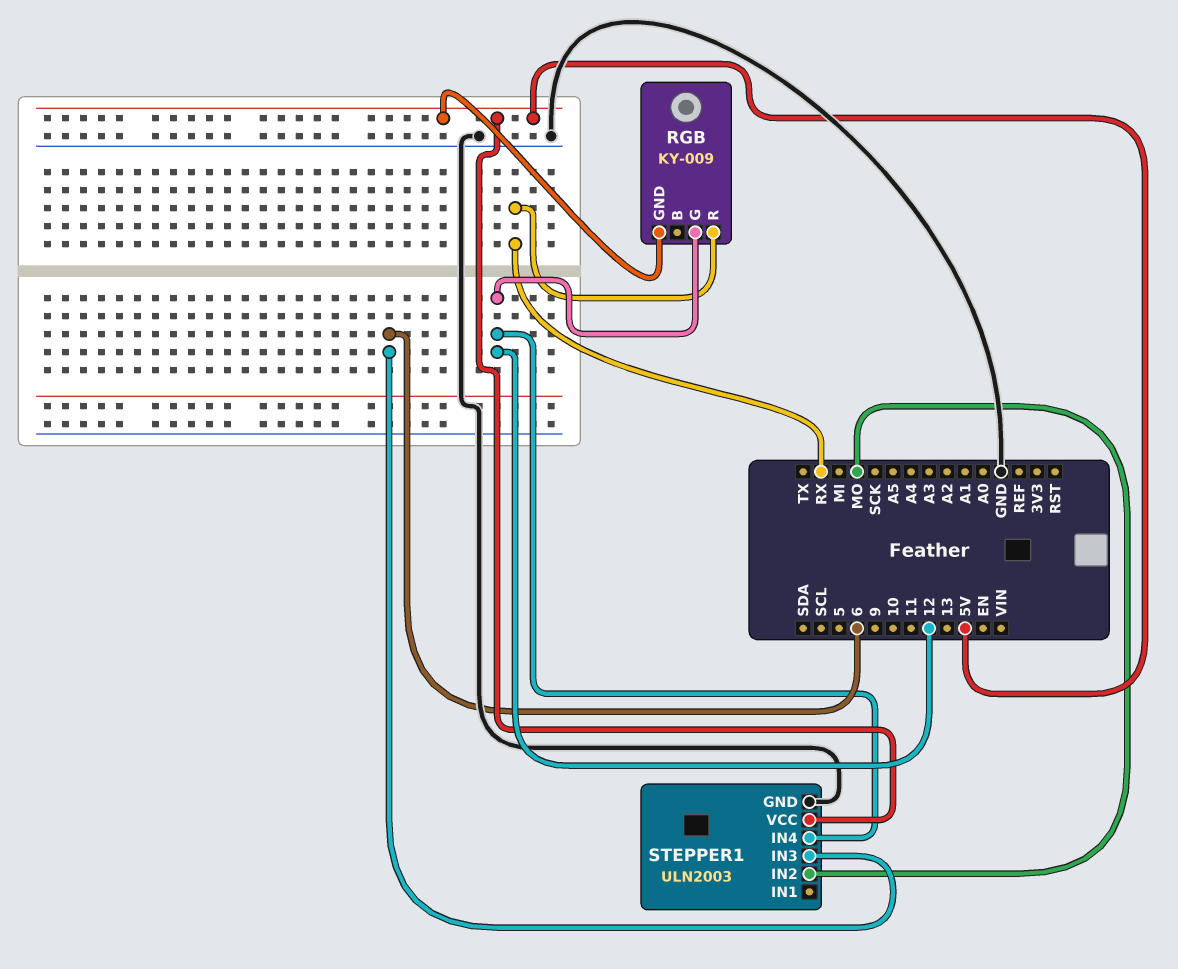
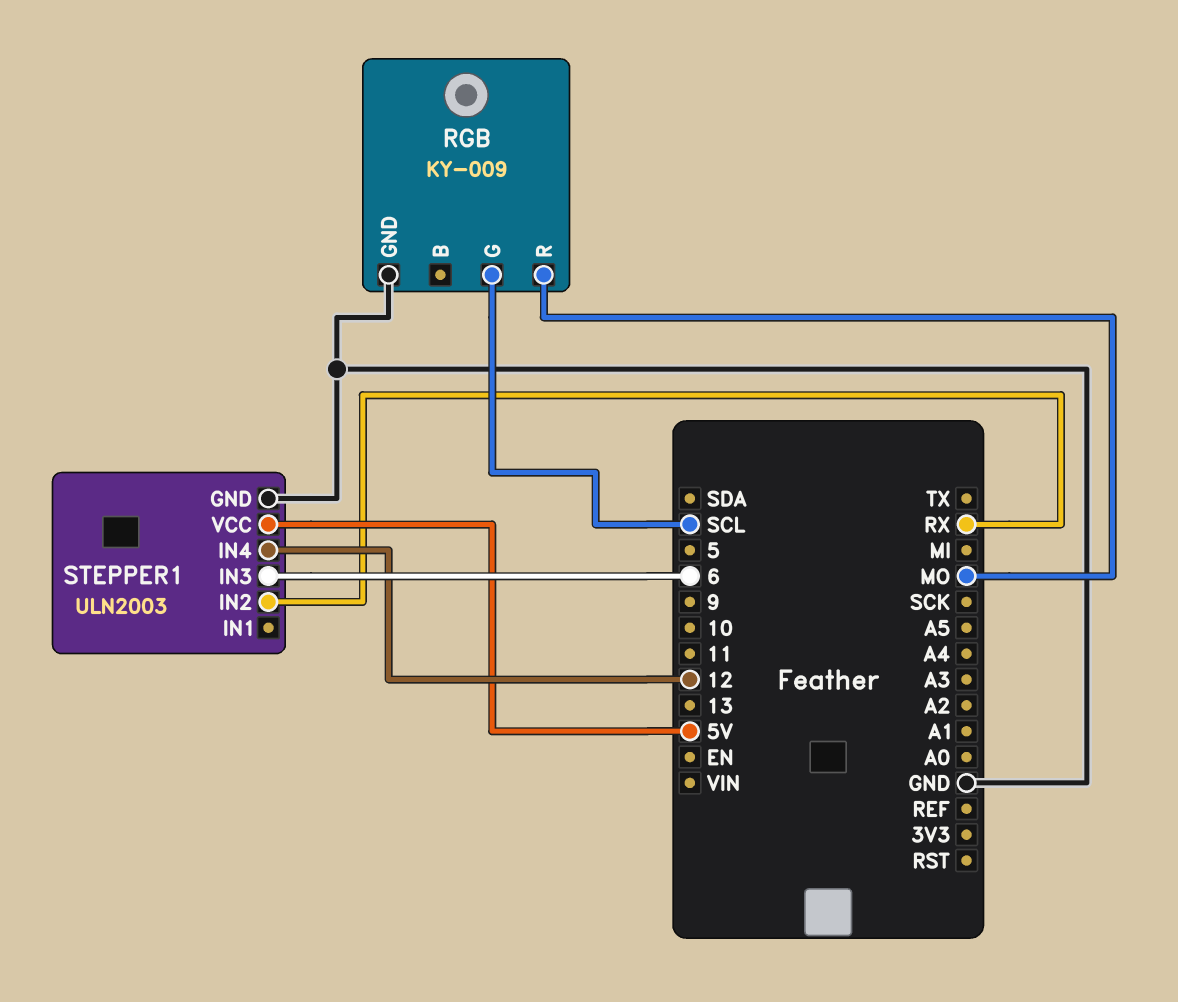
RGB pin G: 12 -> SCL
RGB pin GND: 5V -> GND
RGB pin R: RX -> MO
STEPPER1 pin IN2: MO -> RX

